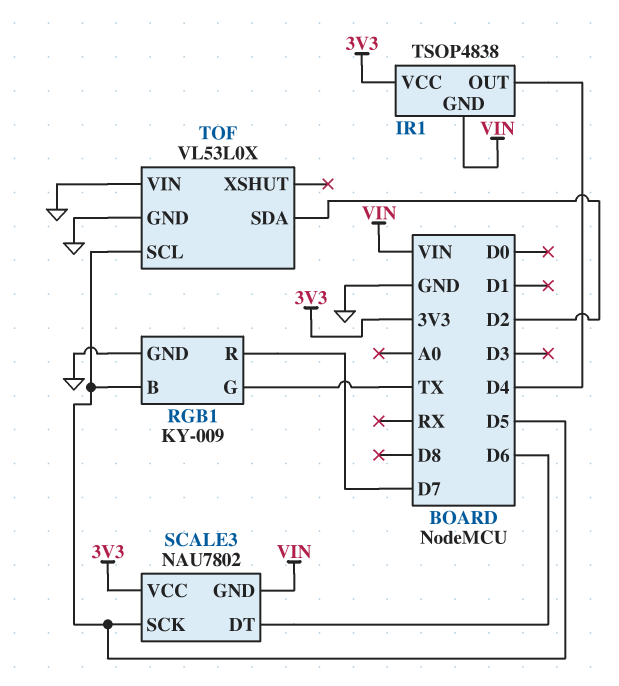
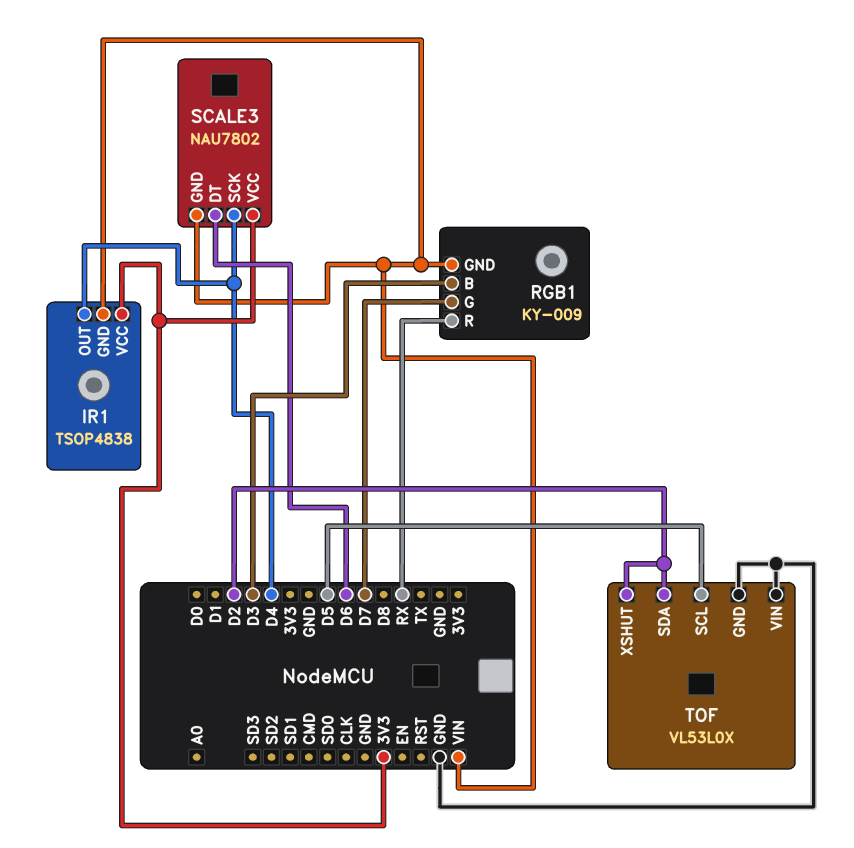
RGB1 pin B: D5 -> D3
RGB1 pin G: TX -> D7
RGB1 pin GND: GND -> VIN
RGB1 pin R: D7 -> RX
SCALE3 pin SCK: D5 -> D4
TOF pin XSHUT: none -> D2

